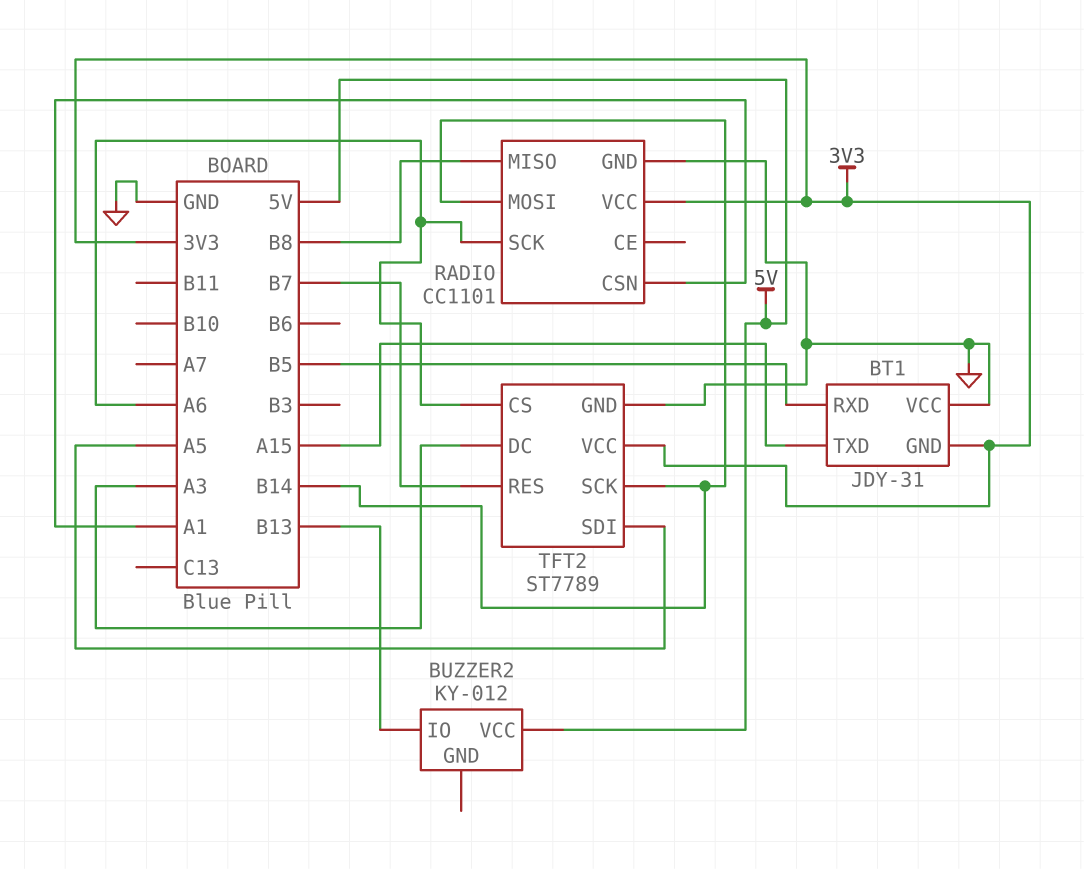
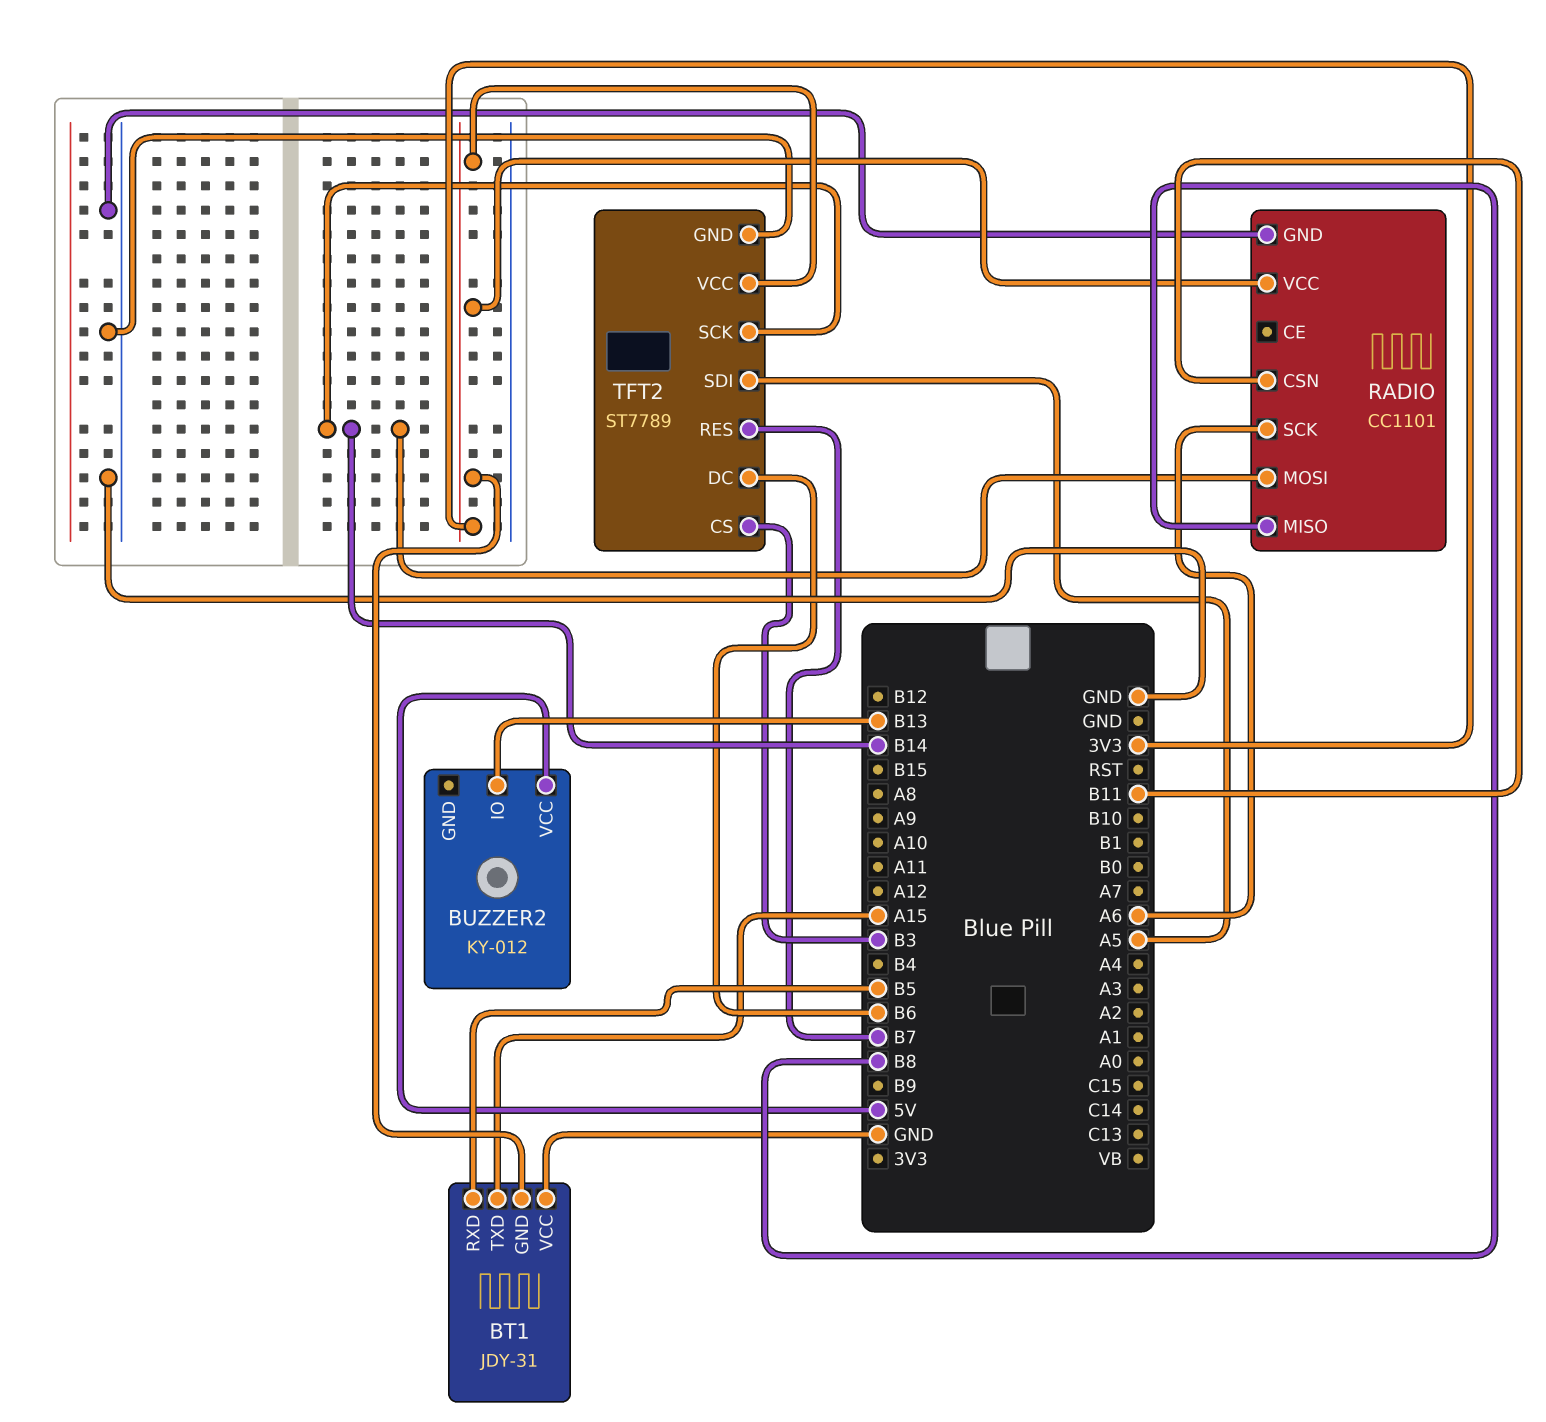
RADIO pin CSN: A1 -> B11
TFT2 pin CS: A6 -> B3
TFT2 pin DC: A3 -> B6

